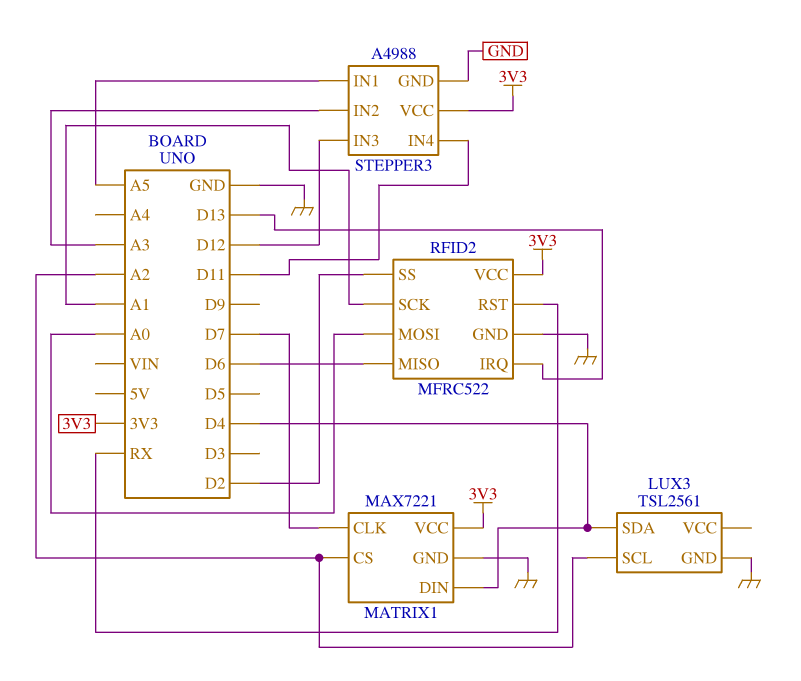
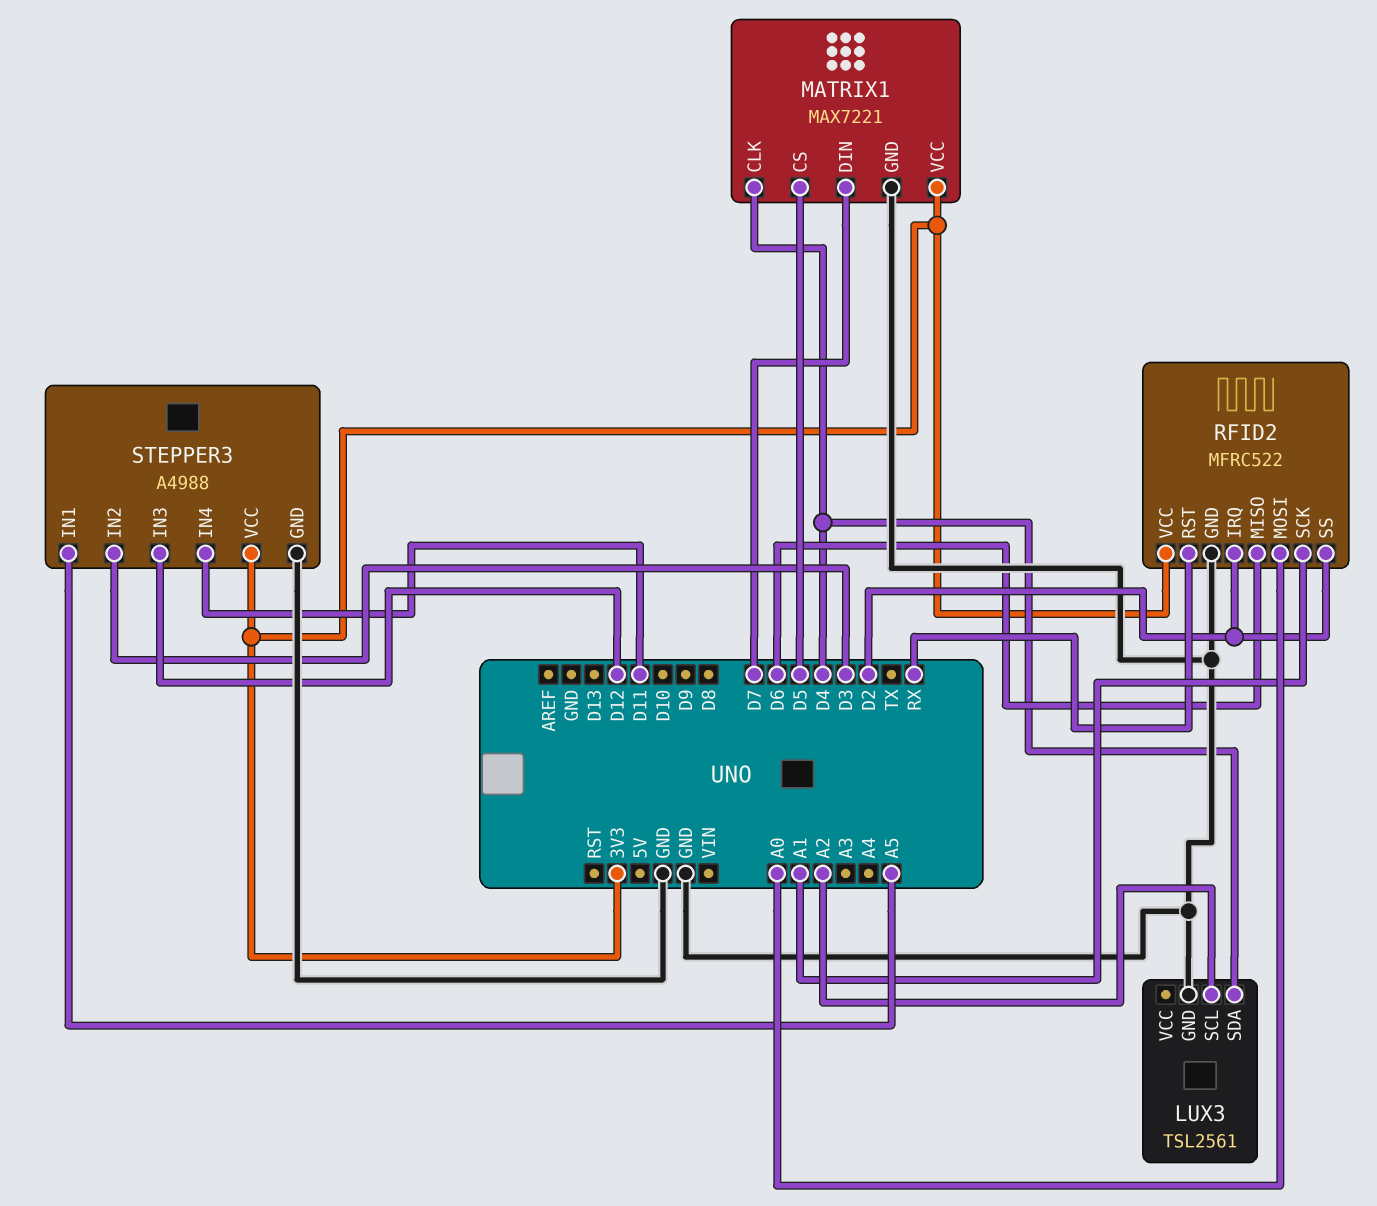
MATRIX1 pin CLK: D7 -> D4
MATRIX1 pin CS: A2 -> D5
MATRIX1 pin DIN: D4 -> D7
RFID2 pin IRQ: D13 -> D2
STEPPER3 pin IN2: A3 -> D3

